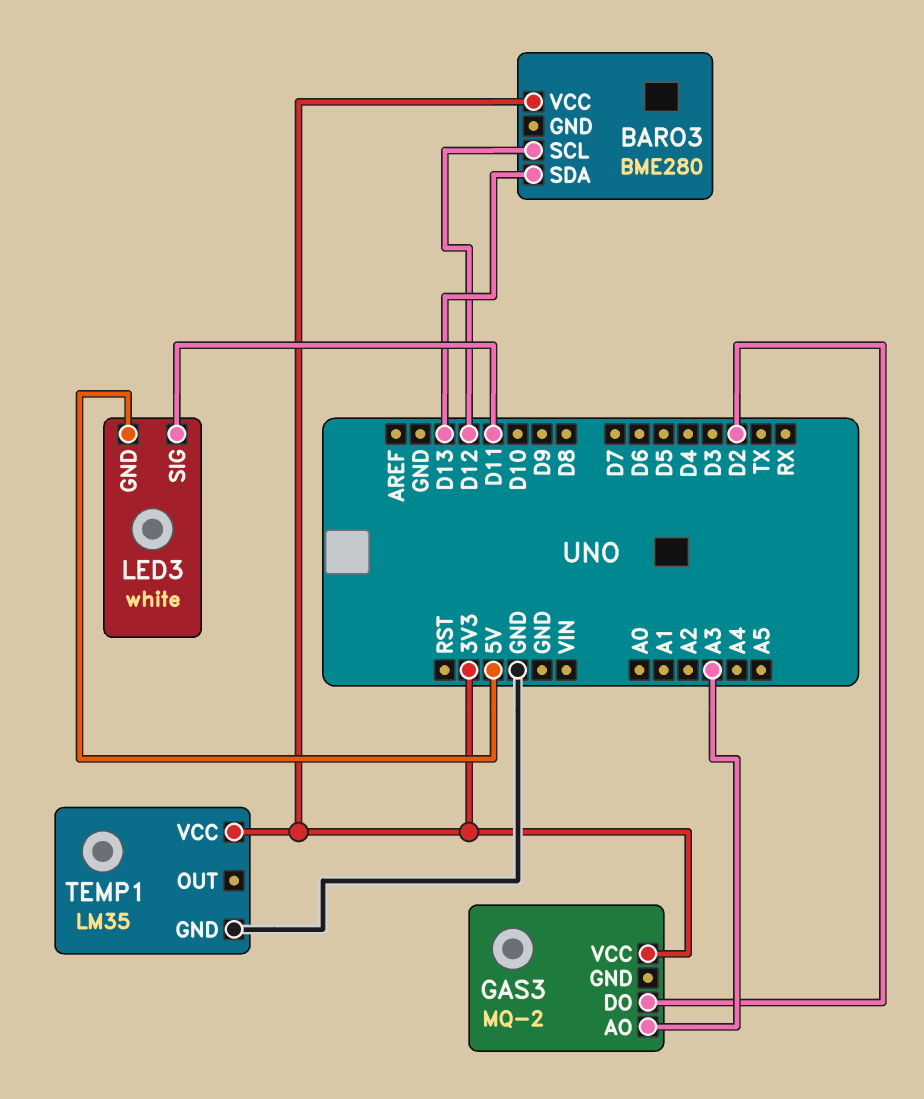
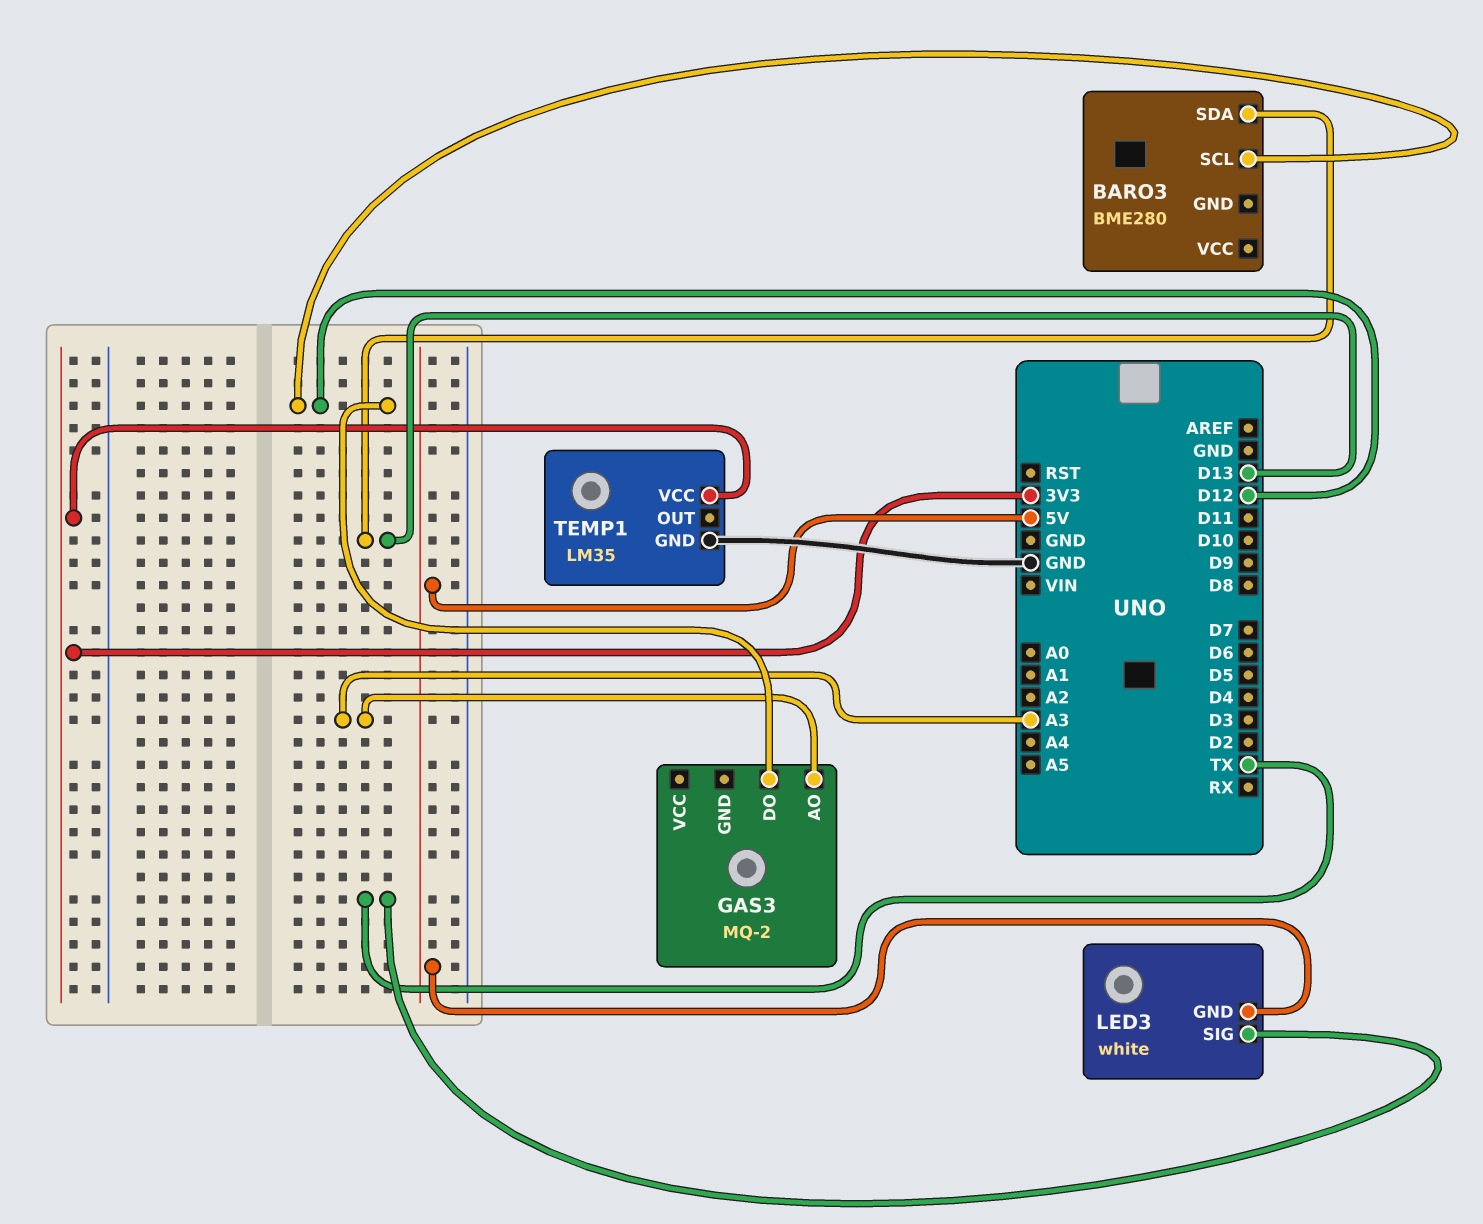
BARO3 pin VCC: 3V3 -> none
GAS3 pin DO: D2 -> D12
GAS3 pin VCC: 3V3 -> none
LED3 pin SIG: D11 -> TX

